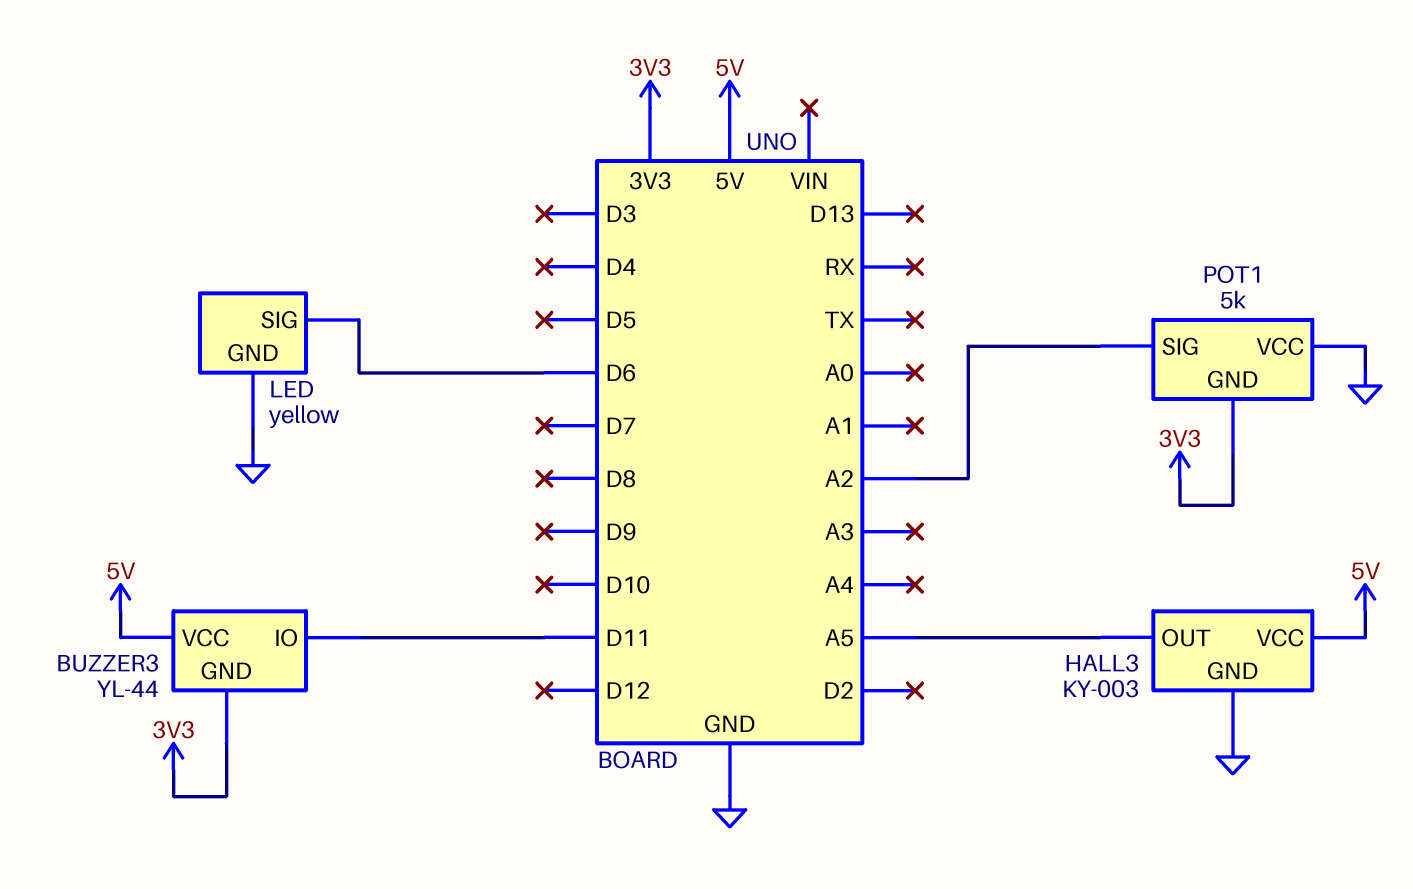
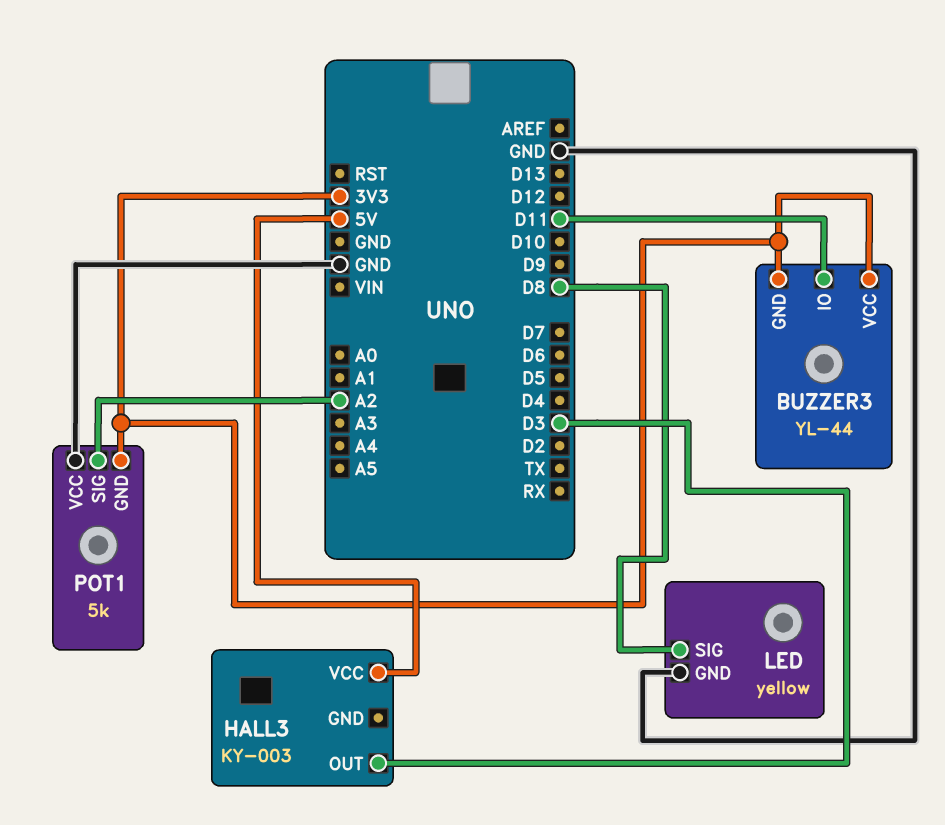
BUZZER3 pin VCC: 5V -> 3V3
HALL3 pin GND: GND -> none
HALL3 pin OUT: A5 -> D3
LED pin SIG: D6 -> D8

